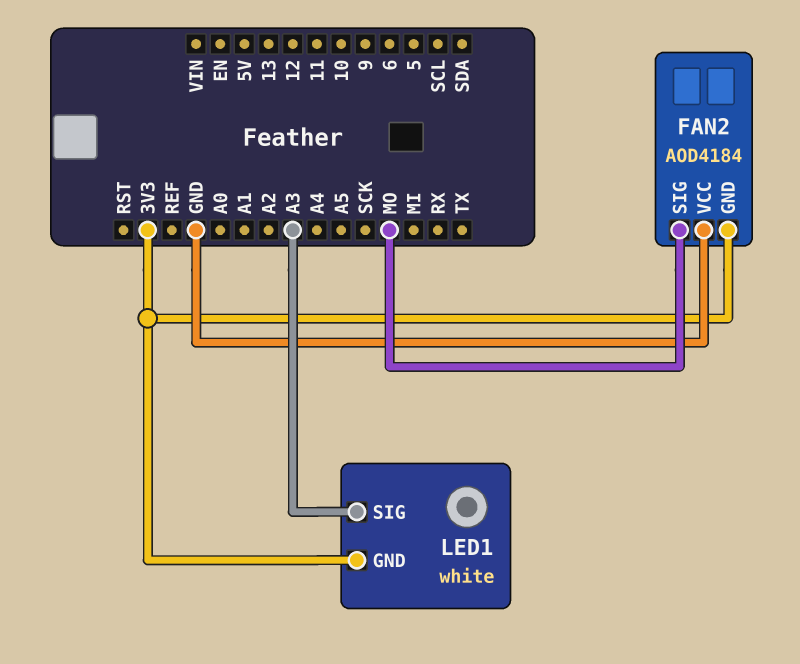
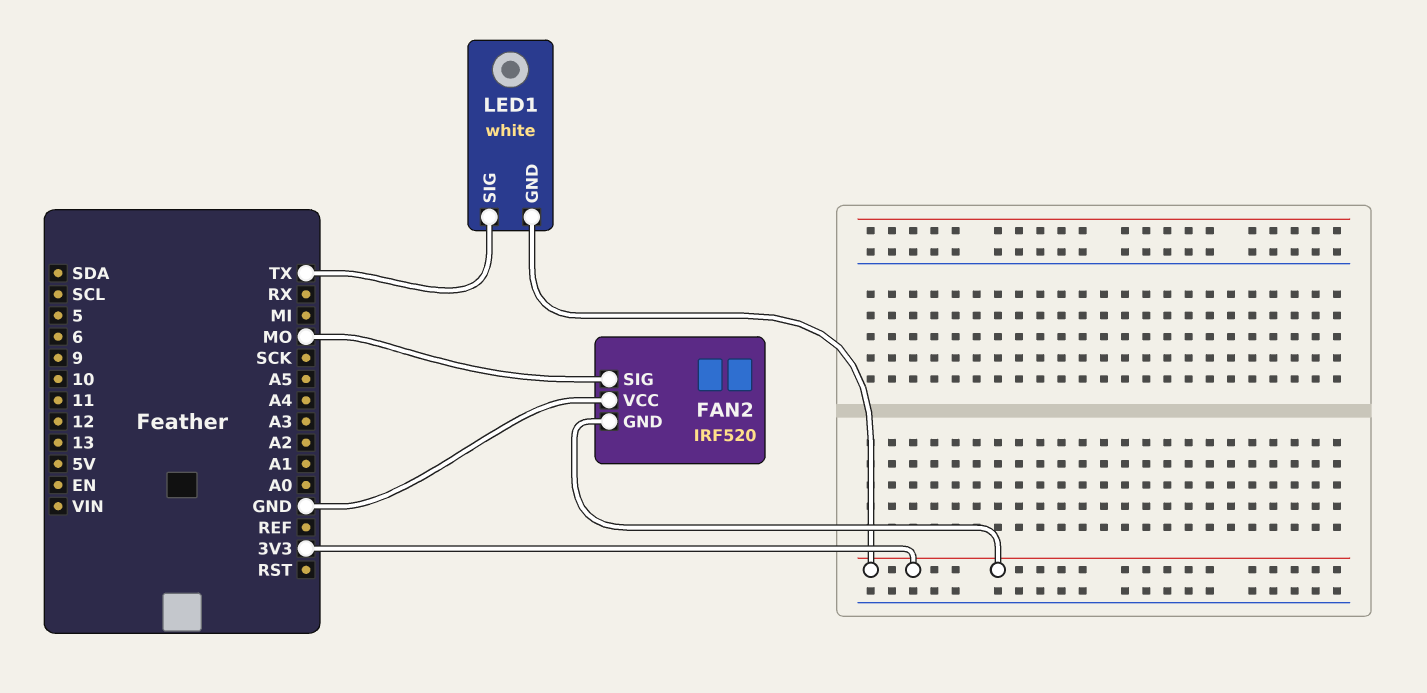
FAN2: AOD4184 -> IRF520
LED1 pin SIG: A3 -> TX

